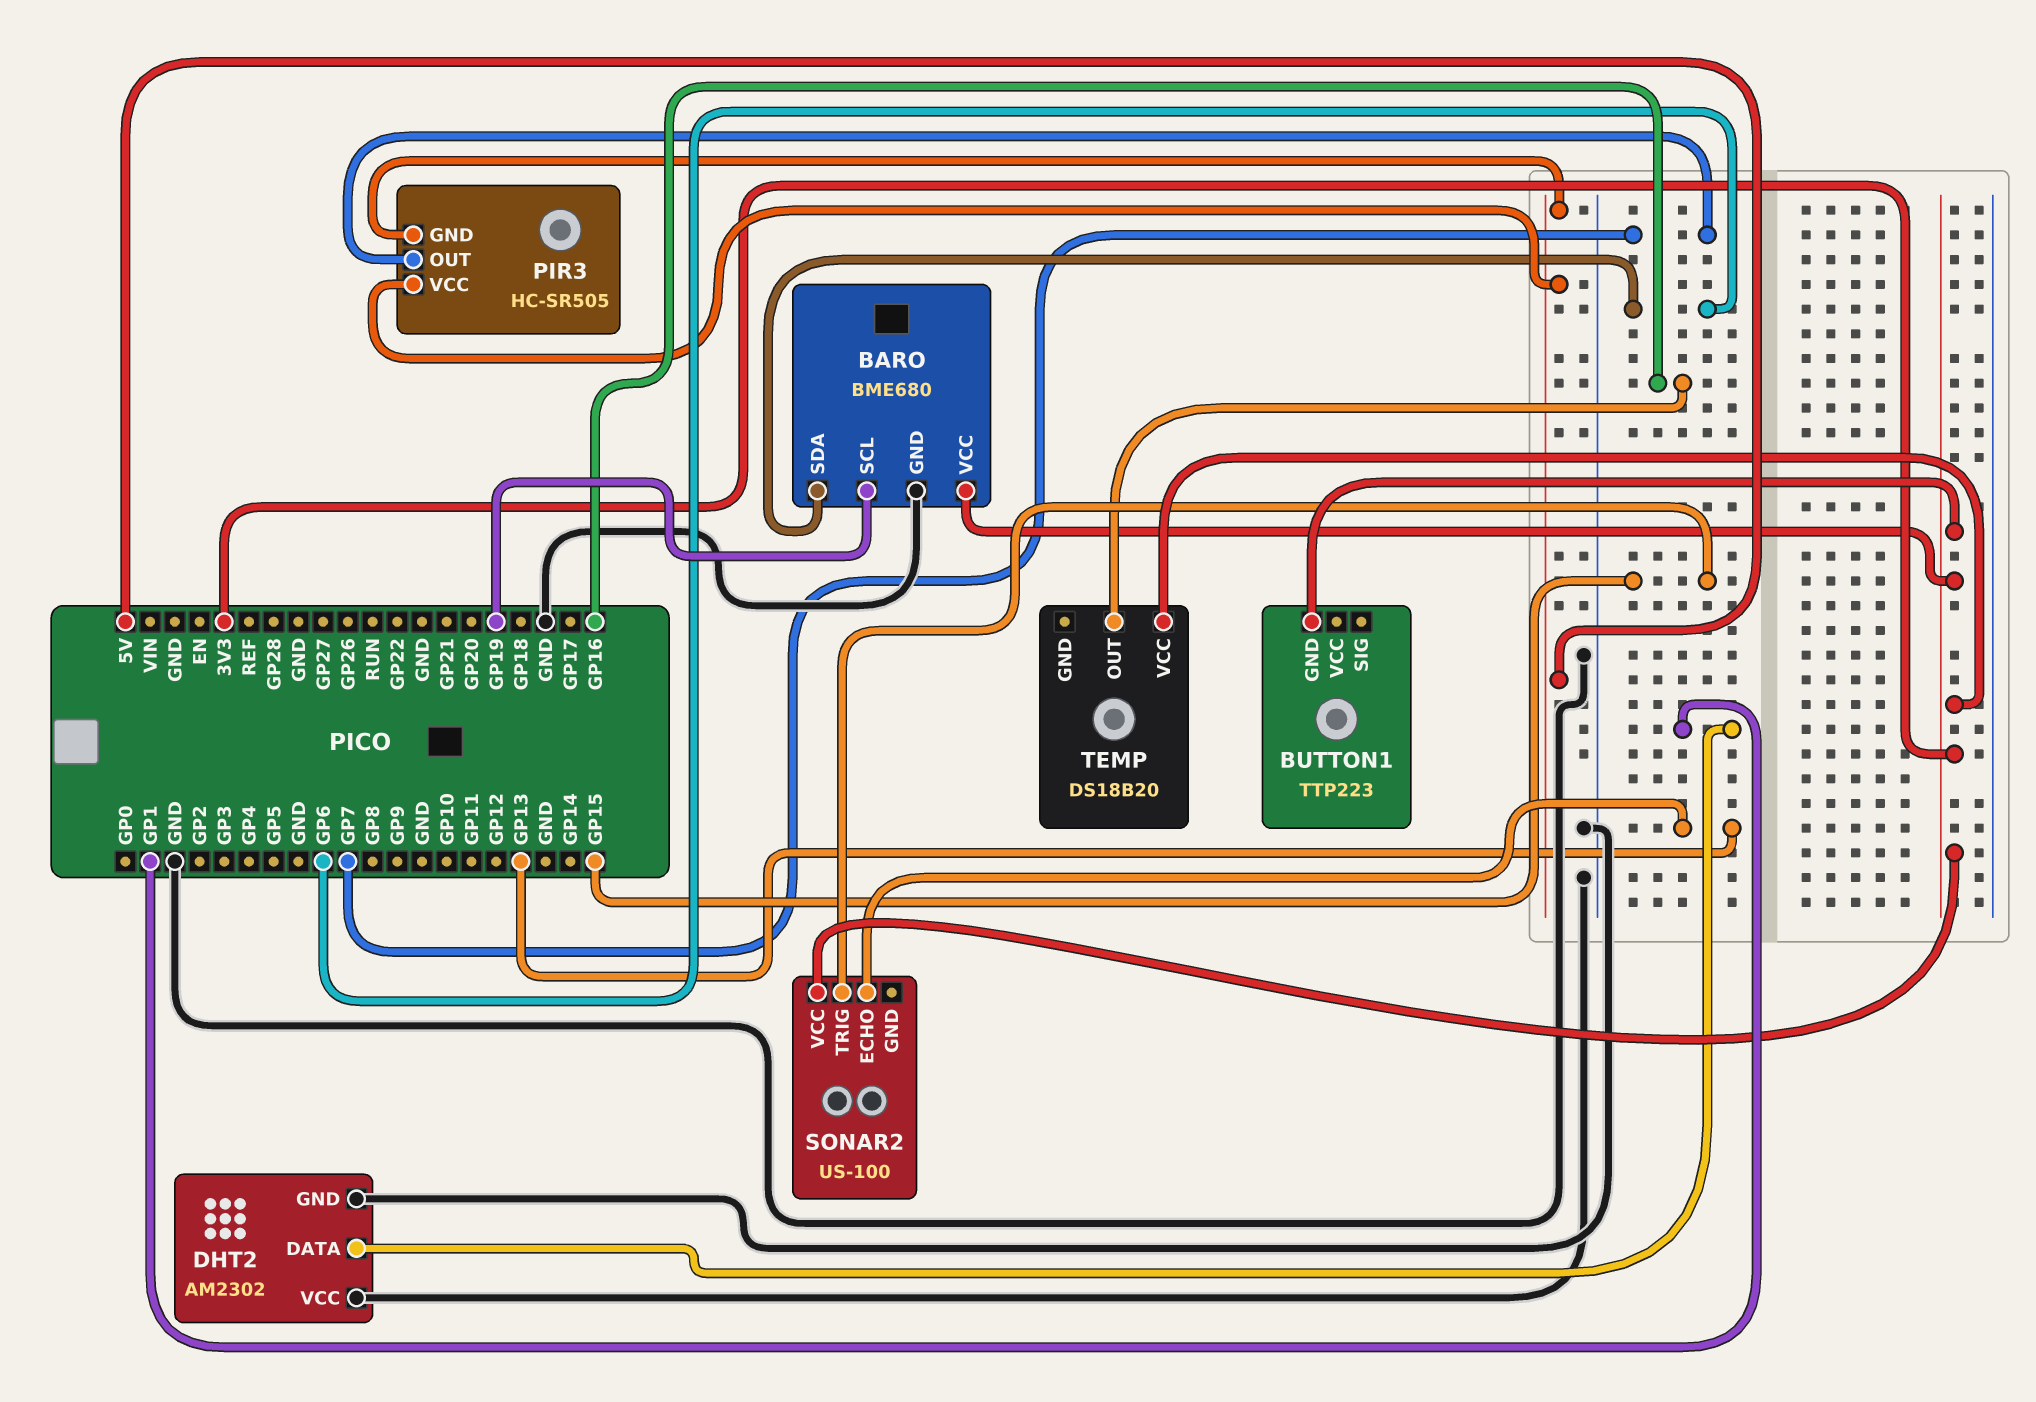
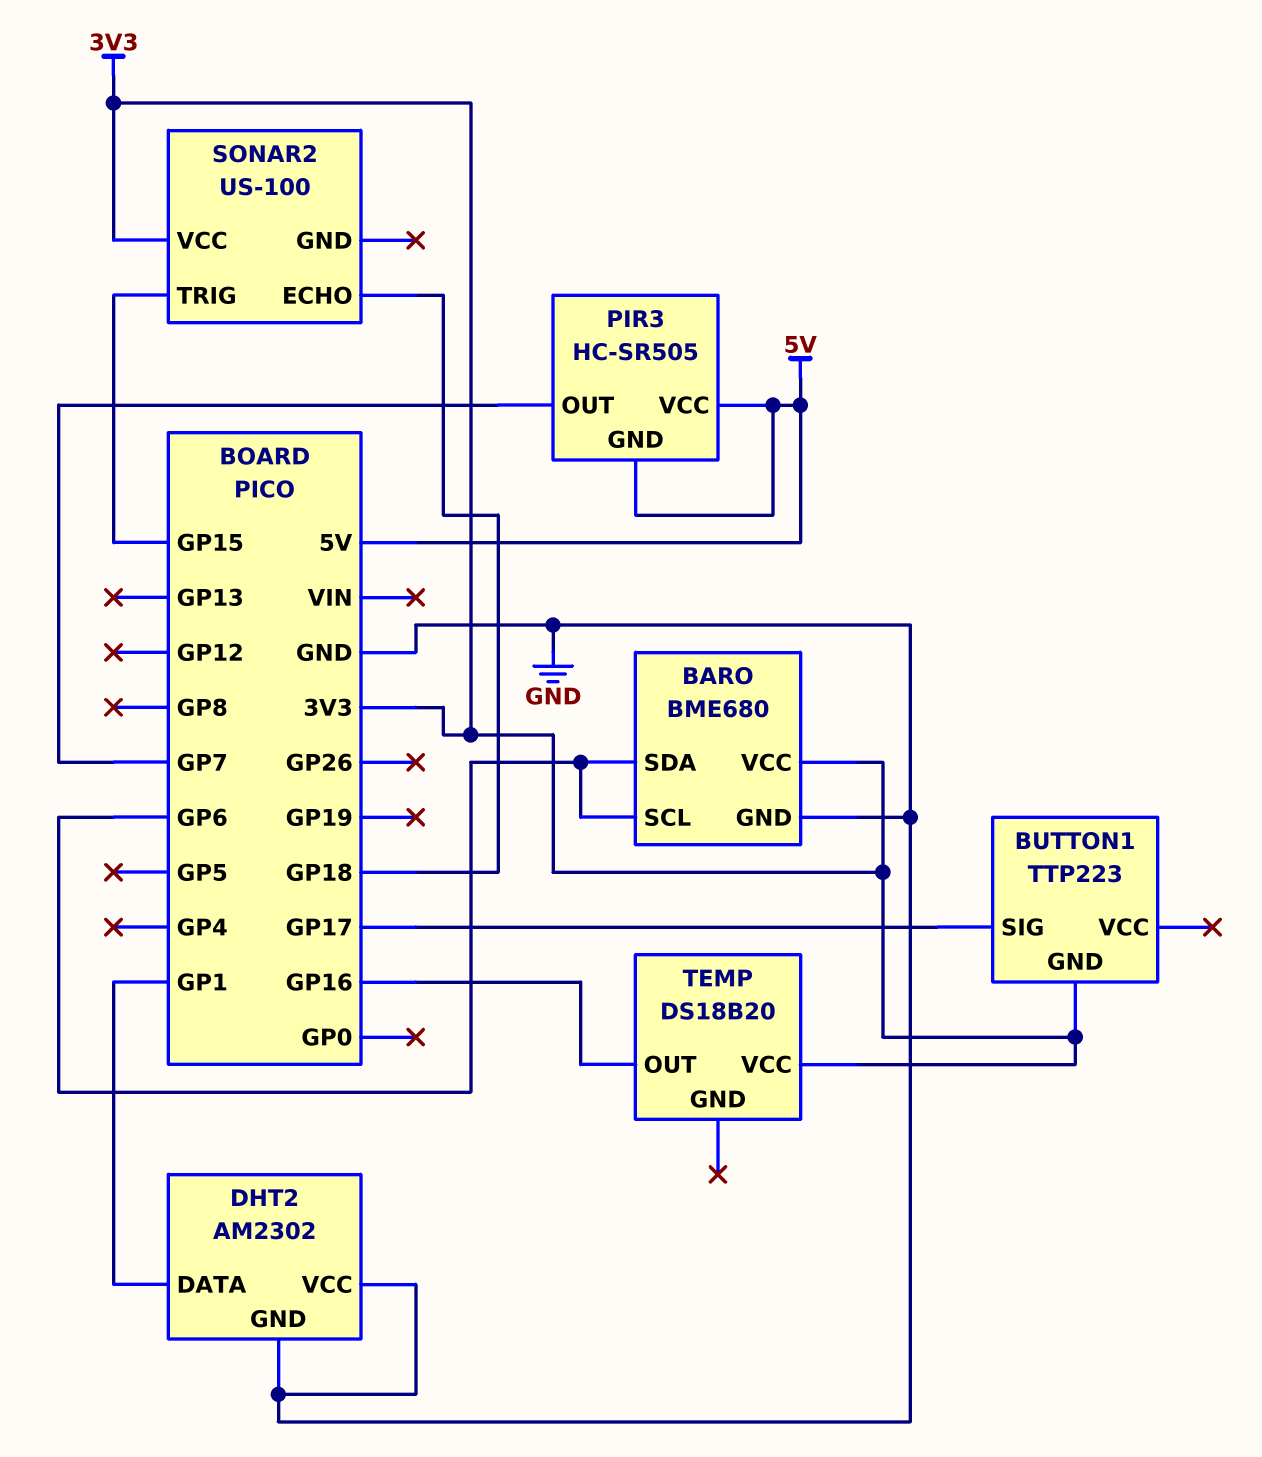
BARO pin SCL: GP19 -> GP6
BUTTON1 pin SIG: none -> GP17
SONAR2 pin ECHO: GP13 -> GP18

